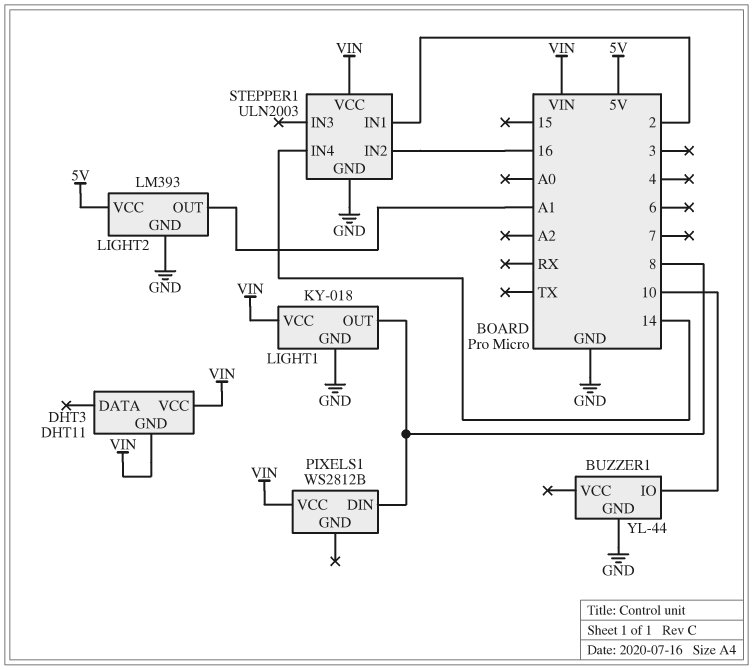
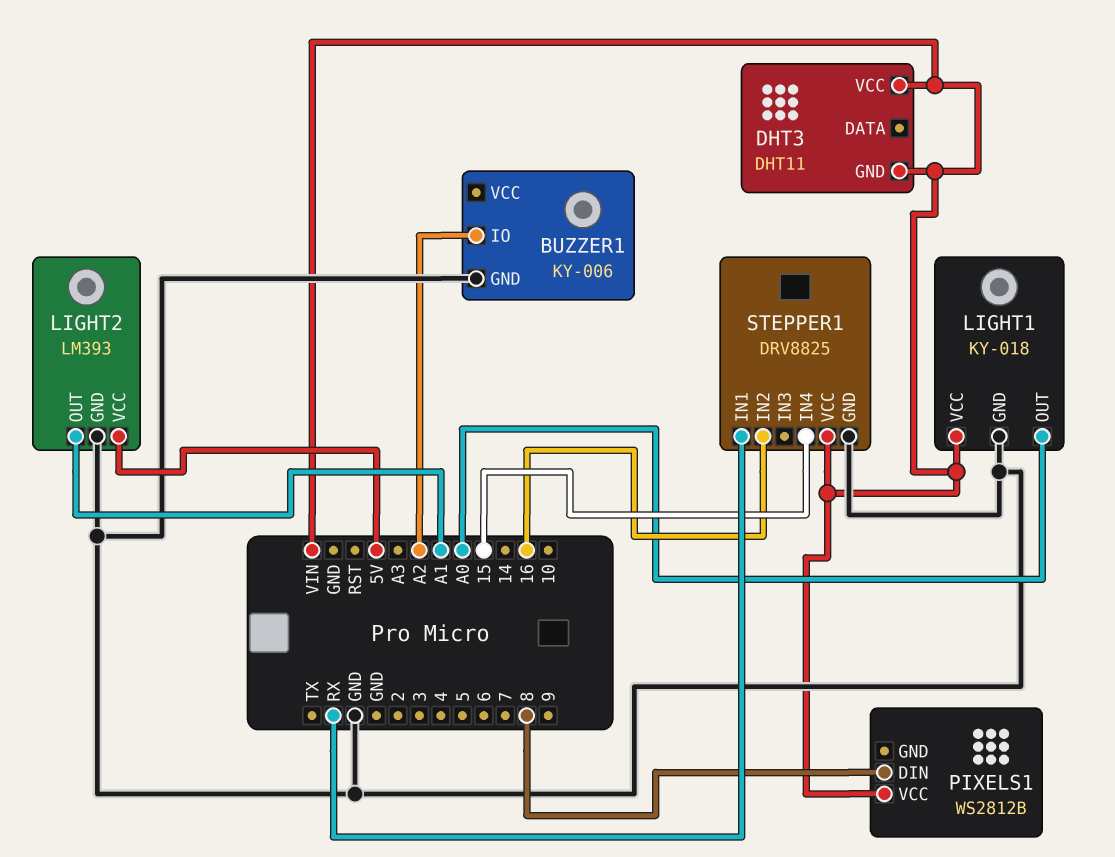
BUZZER1: YL-44 -> KY-006
BUZZER1 pin IO: 10 -> A2
LIGHT1 pin OUT: 8 -> A0
STEPPER1: ULN2003 -> DRV8825
STEPPER1 pin IN1: 2 -> RX
STEPPER1 pin IN4: 14 -> 15

